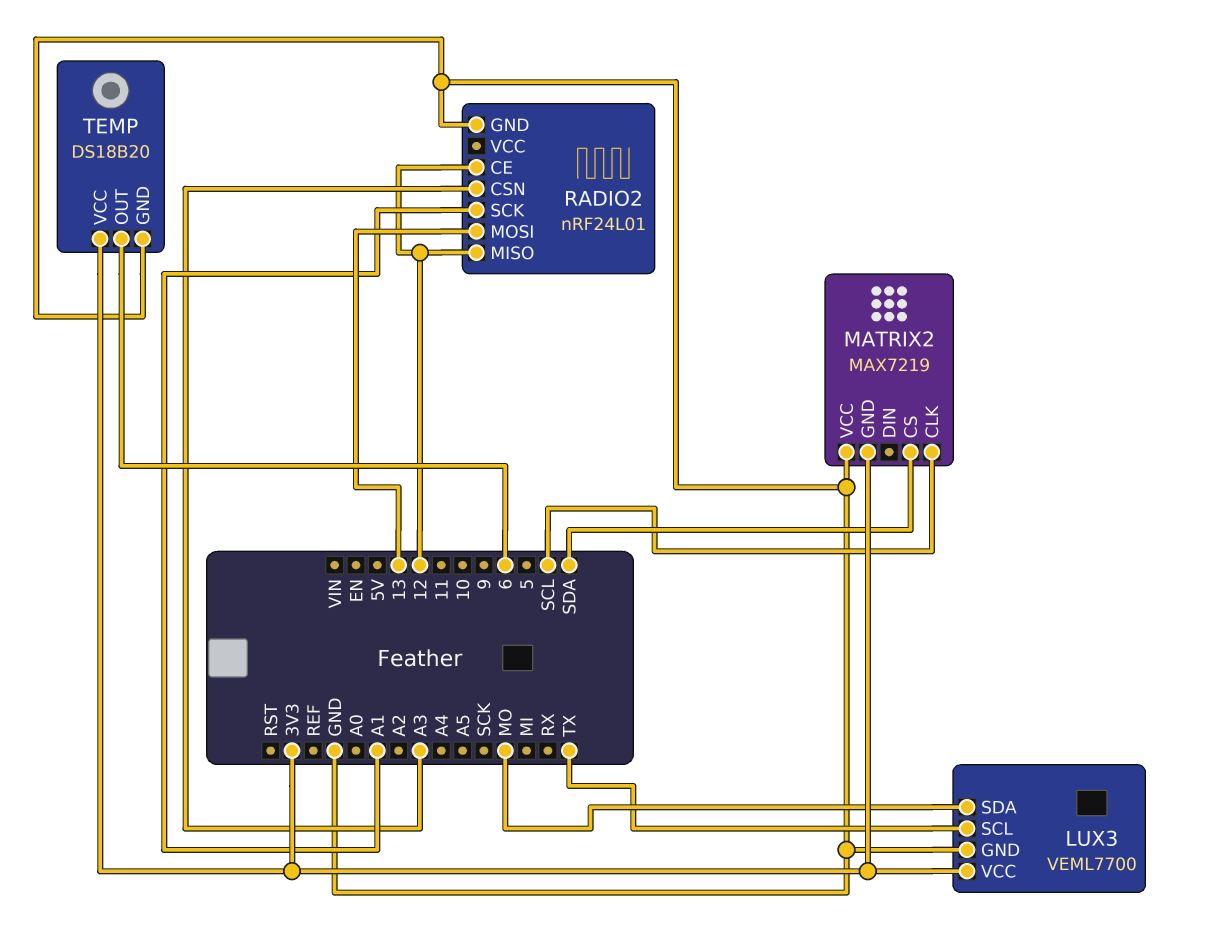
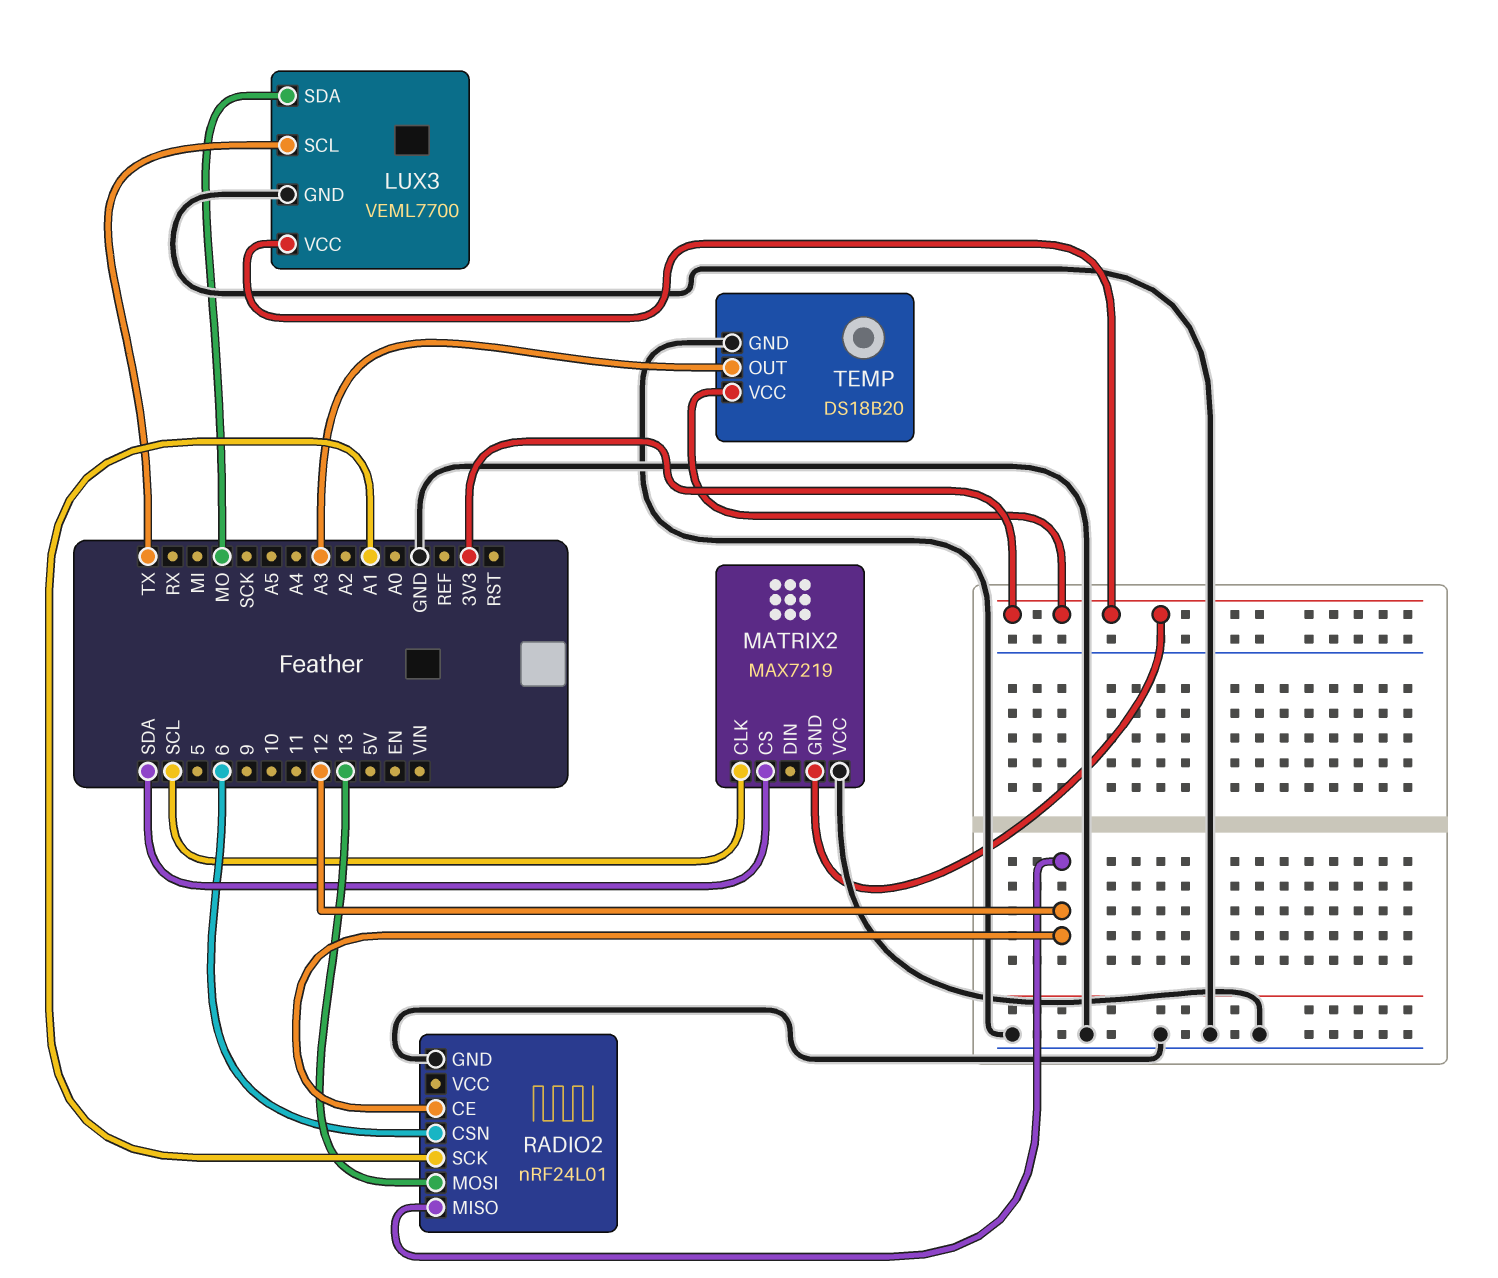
RADIO2 pin CSN: A3 -> 6
TEMP pin OUT: 6 -> A3

